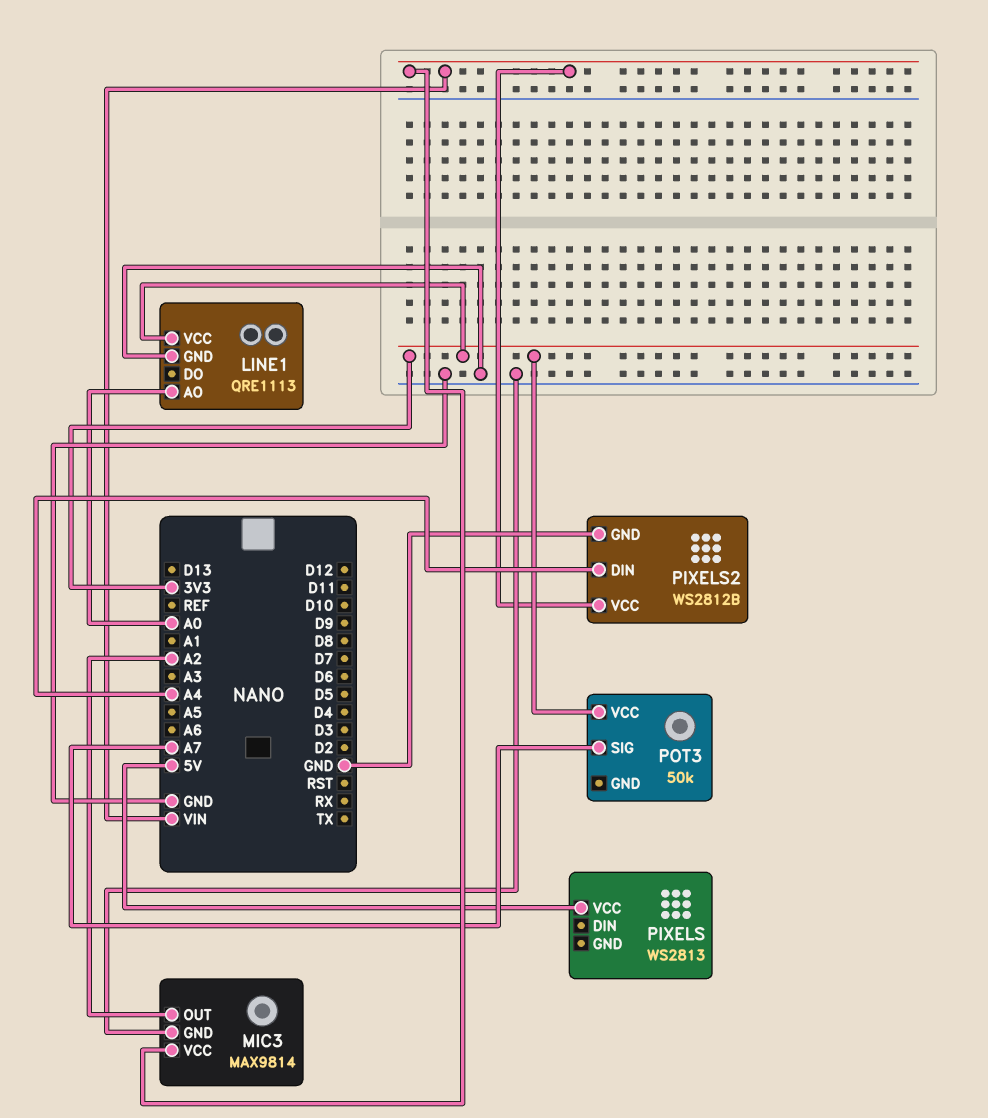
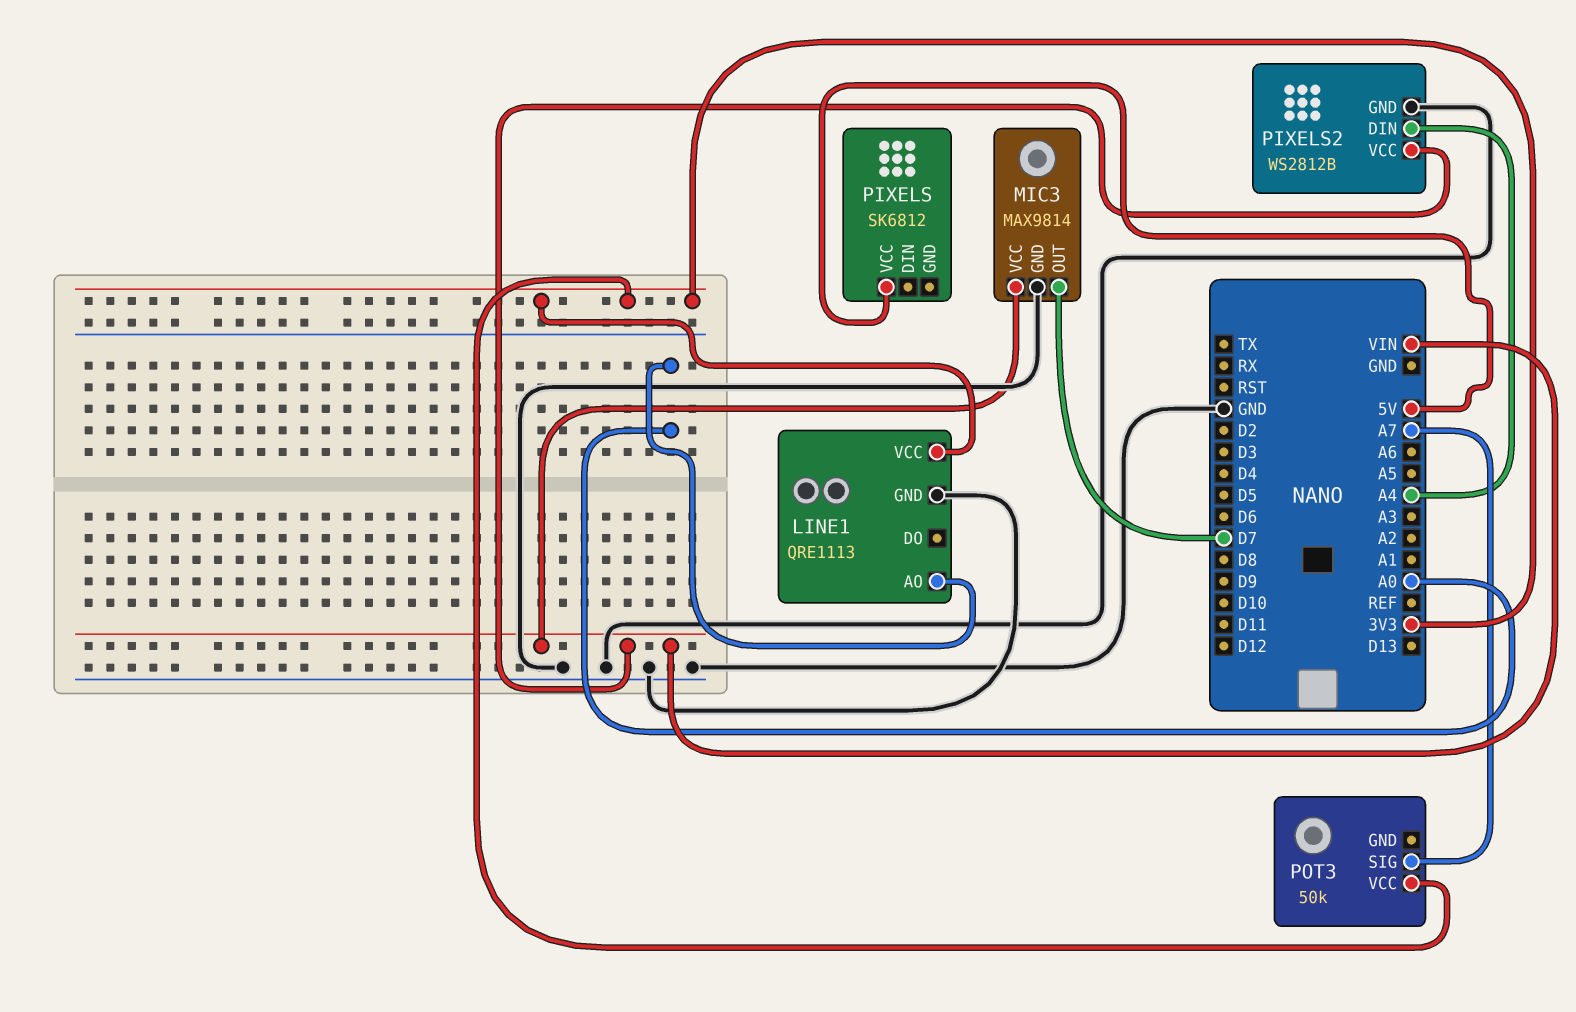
MIC3 pin OUT: A2 -> D7
PIXELS: WS2813 -> SK6812

